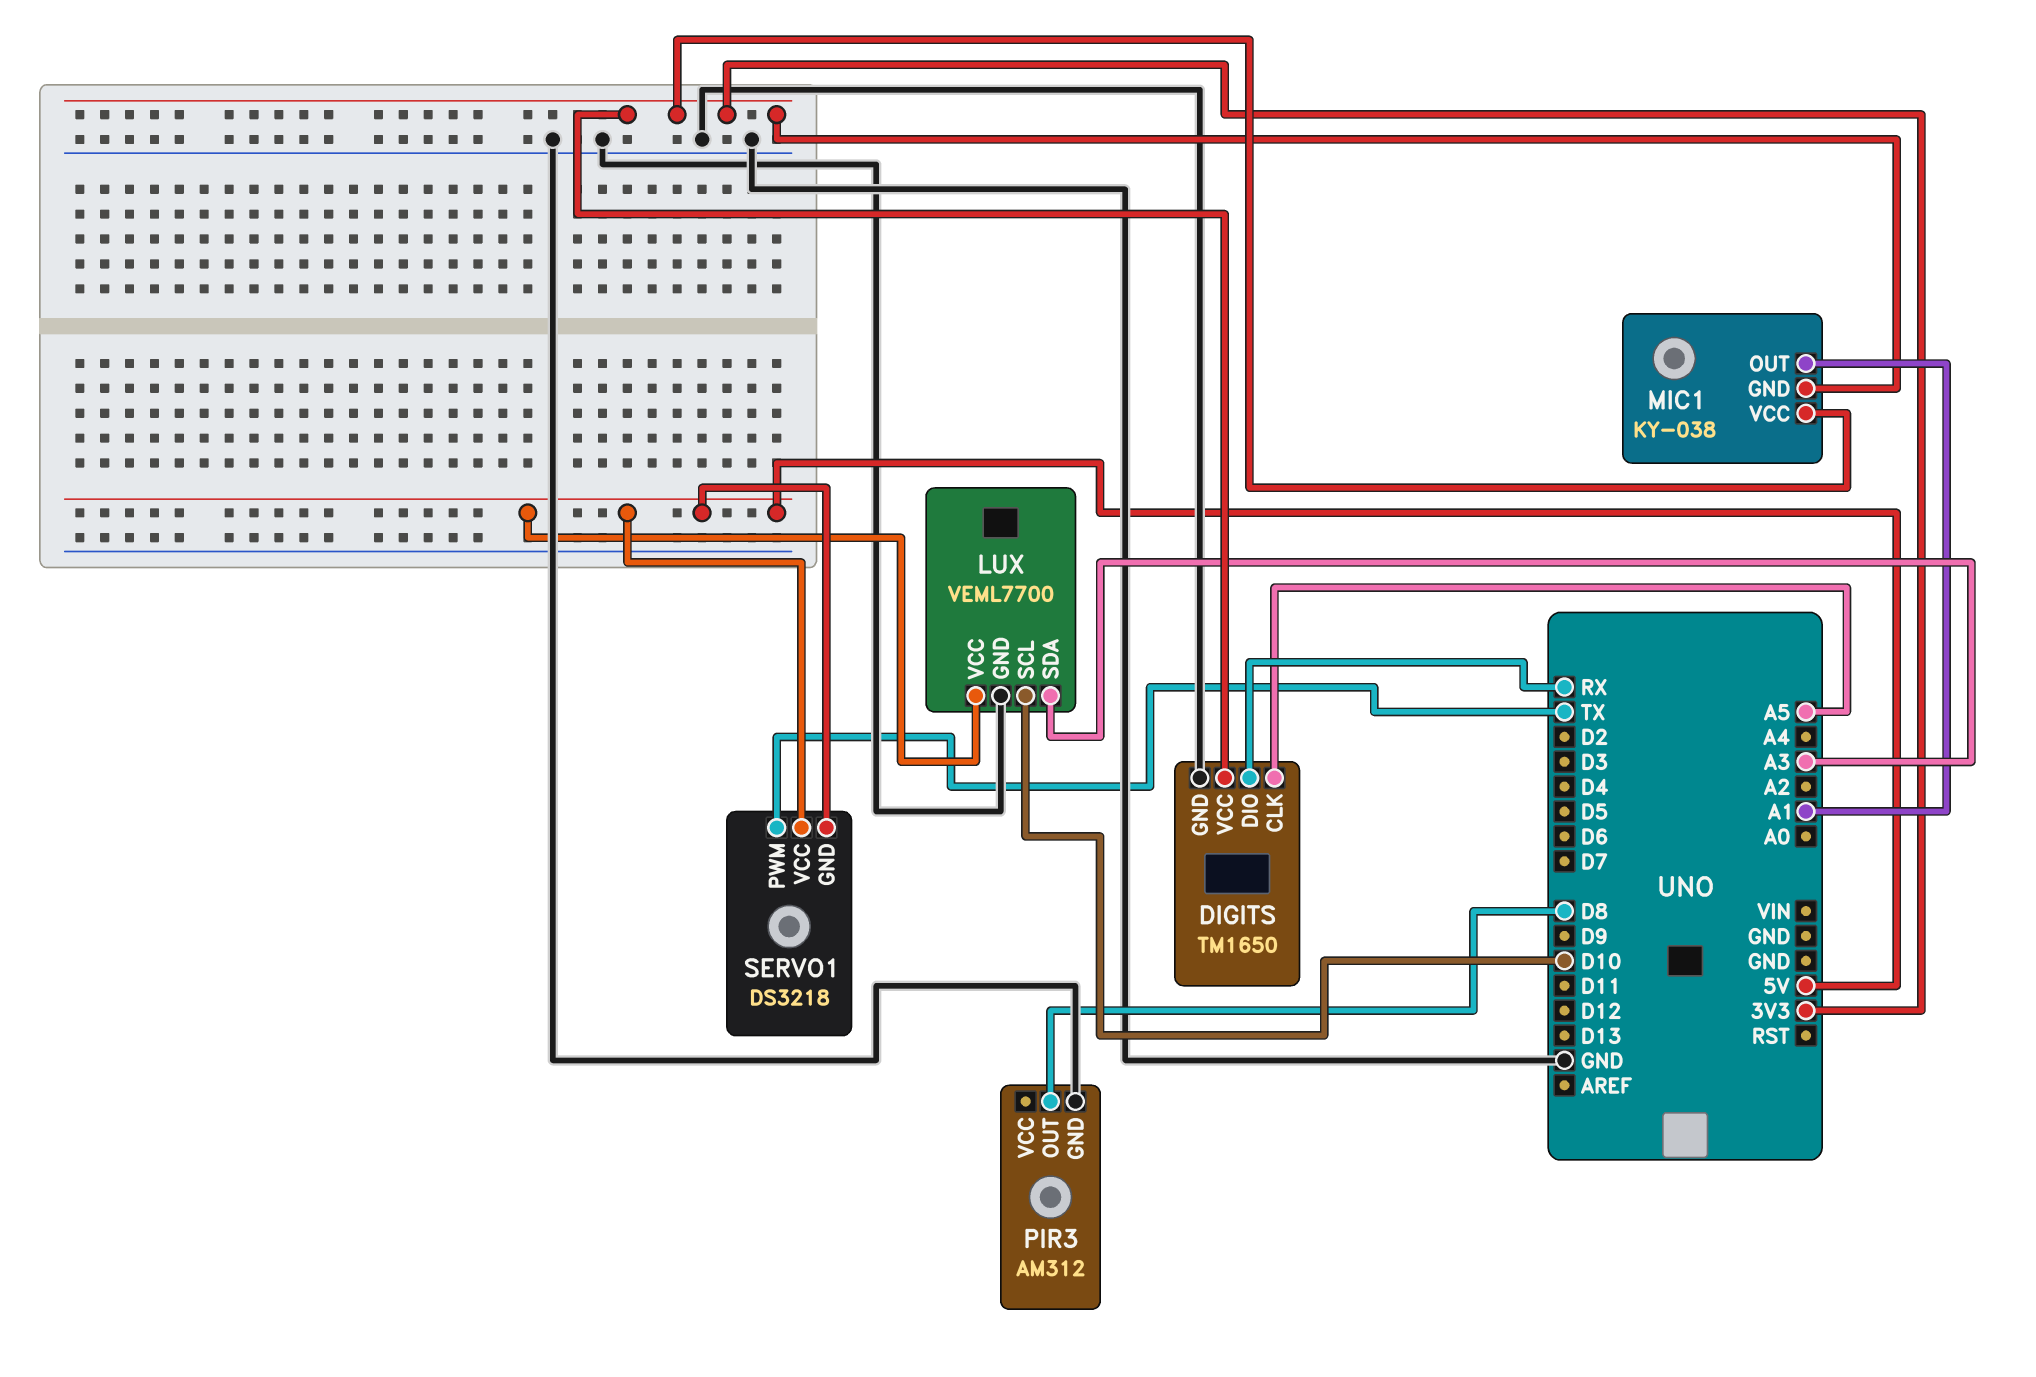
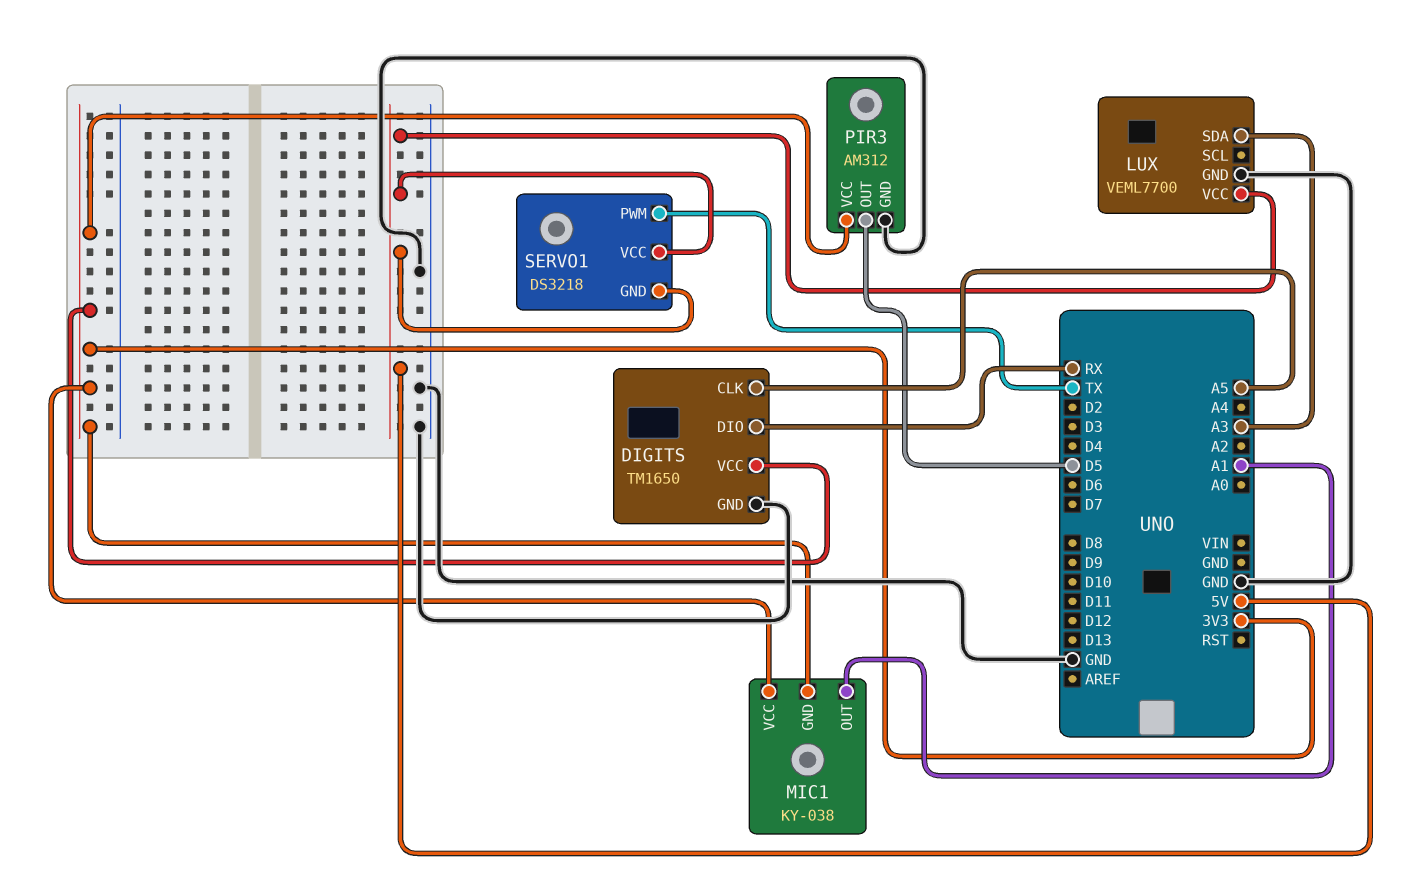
LUX pin SCL: D10 -> none
PIR3 pin OUT: D8 -> D5
PIR3 pin VCC: none -> 3V3

